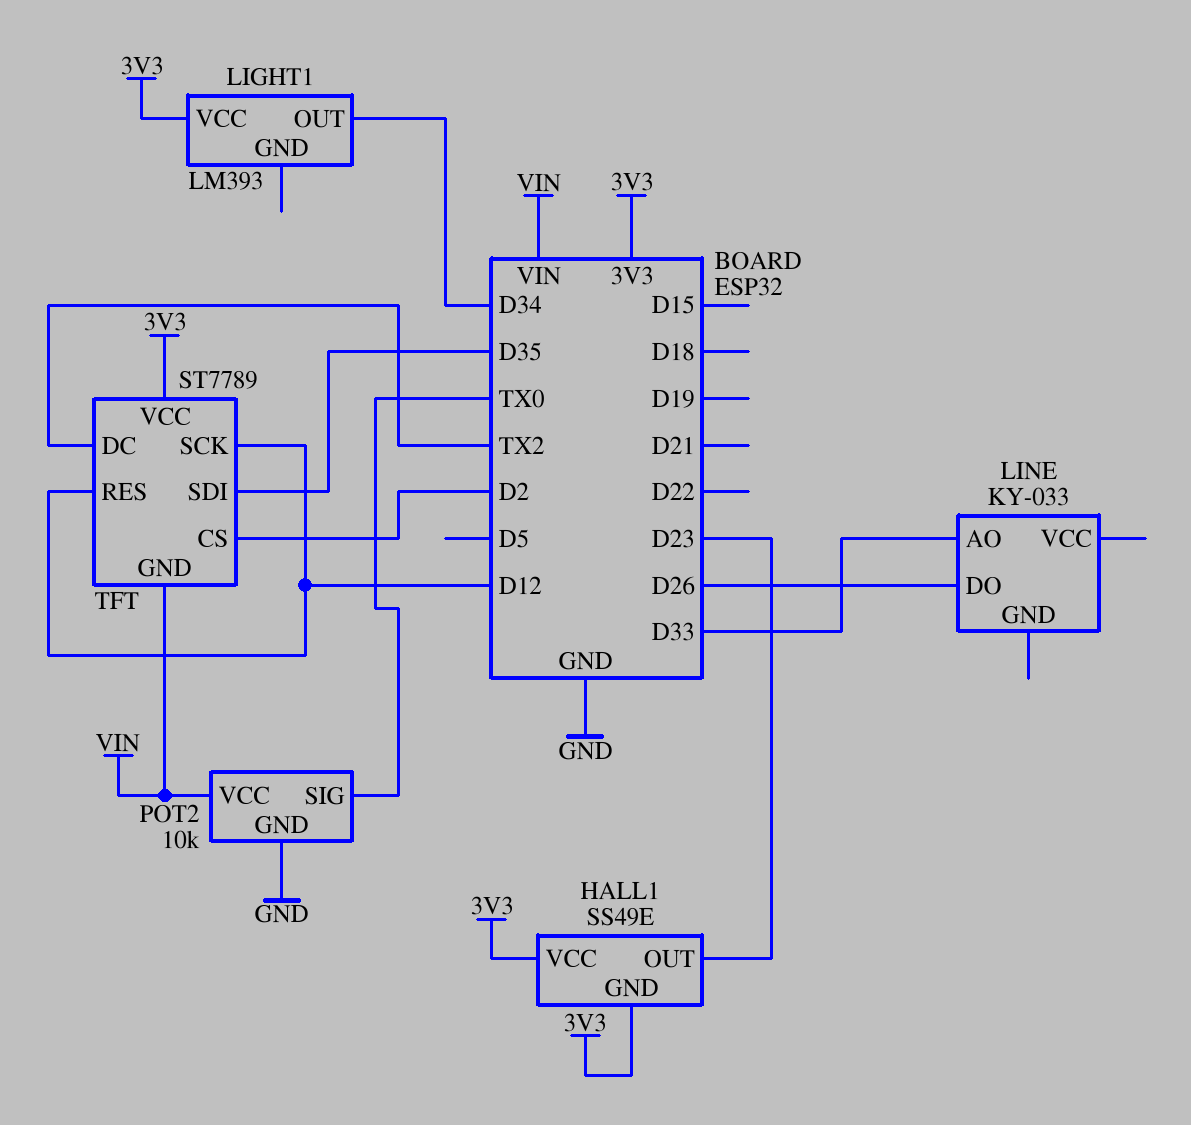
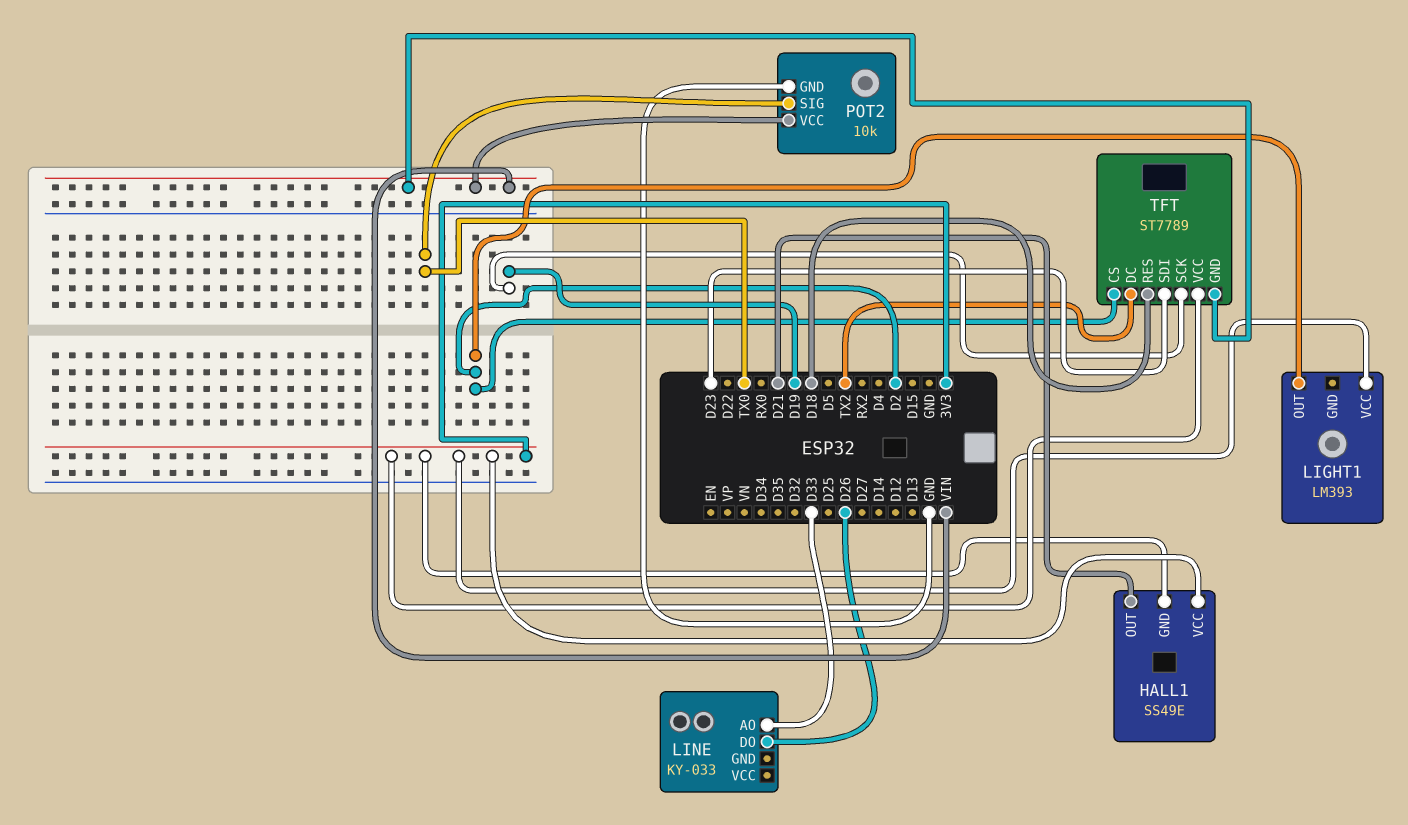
HALL1 pin OUT: D23 -> D21
LIGHT1 pin OUT: D34 -> D2
TFT pin RES: D12 -> D18
TFT pin SCK: D12 -> D19
TFT pin SDI: D35 -> D23

